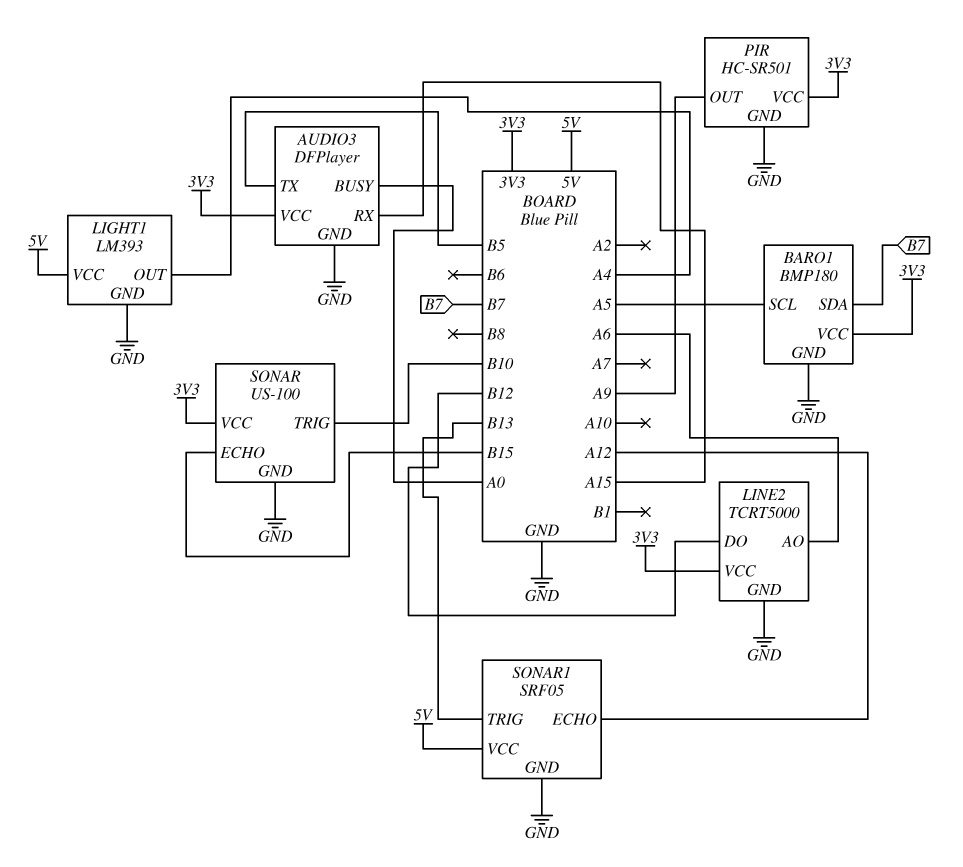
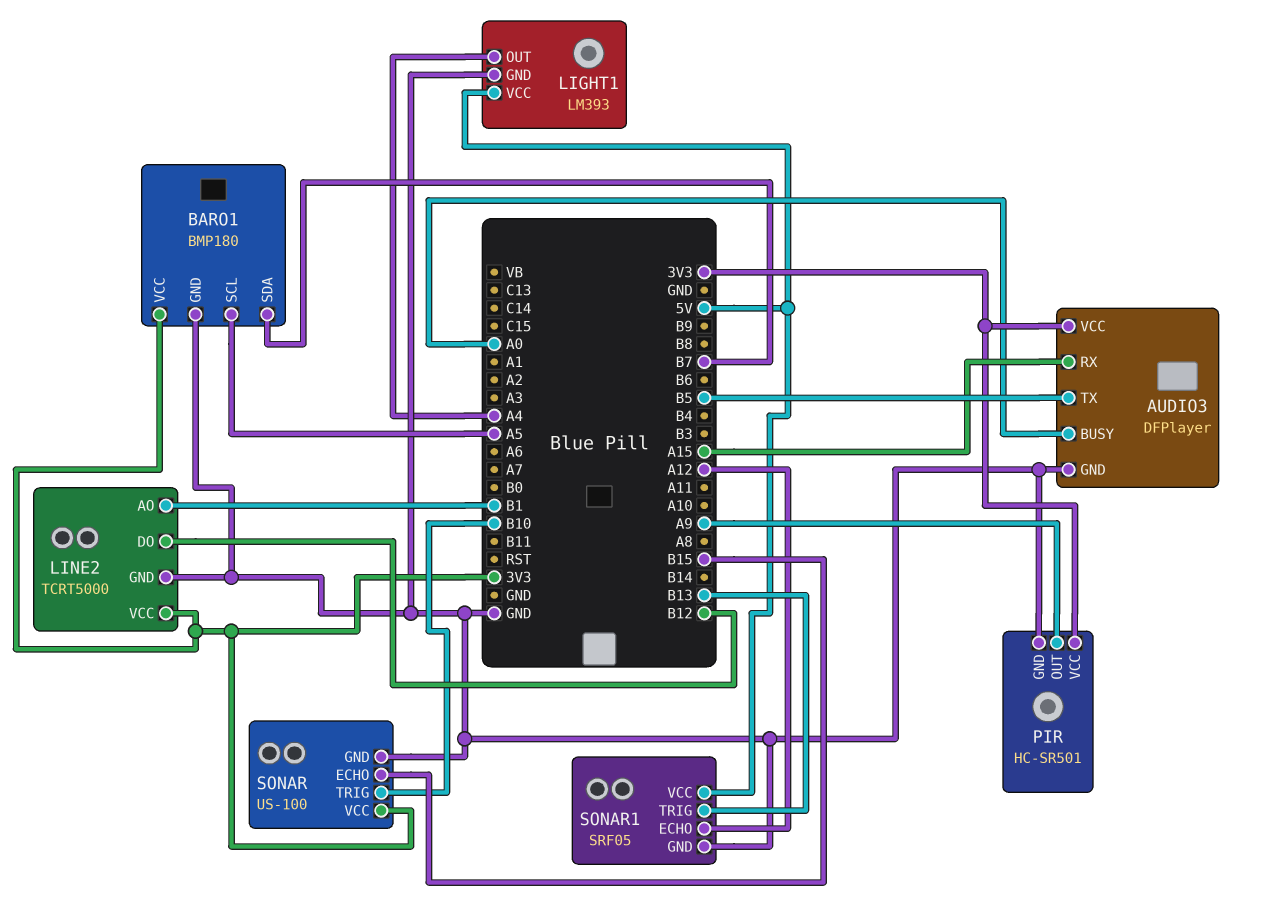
LINE2 pin AO: A6 -> B1

